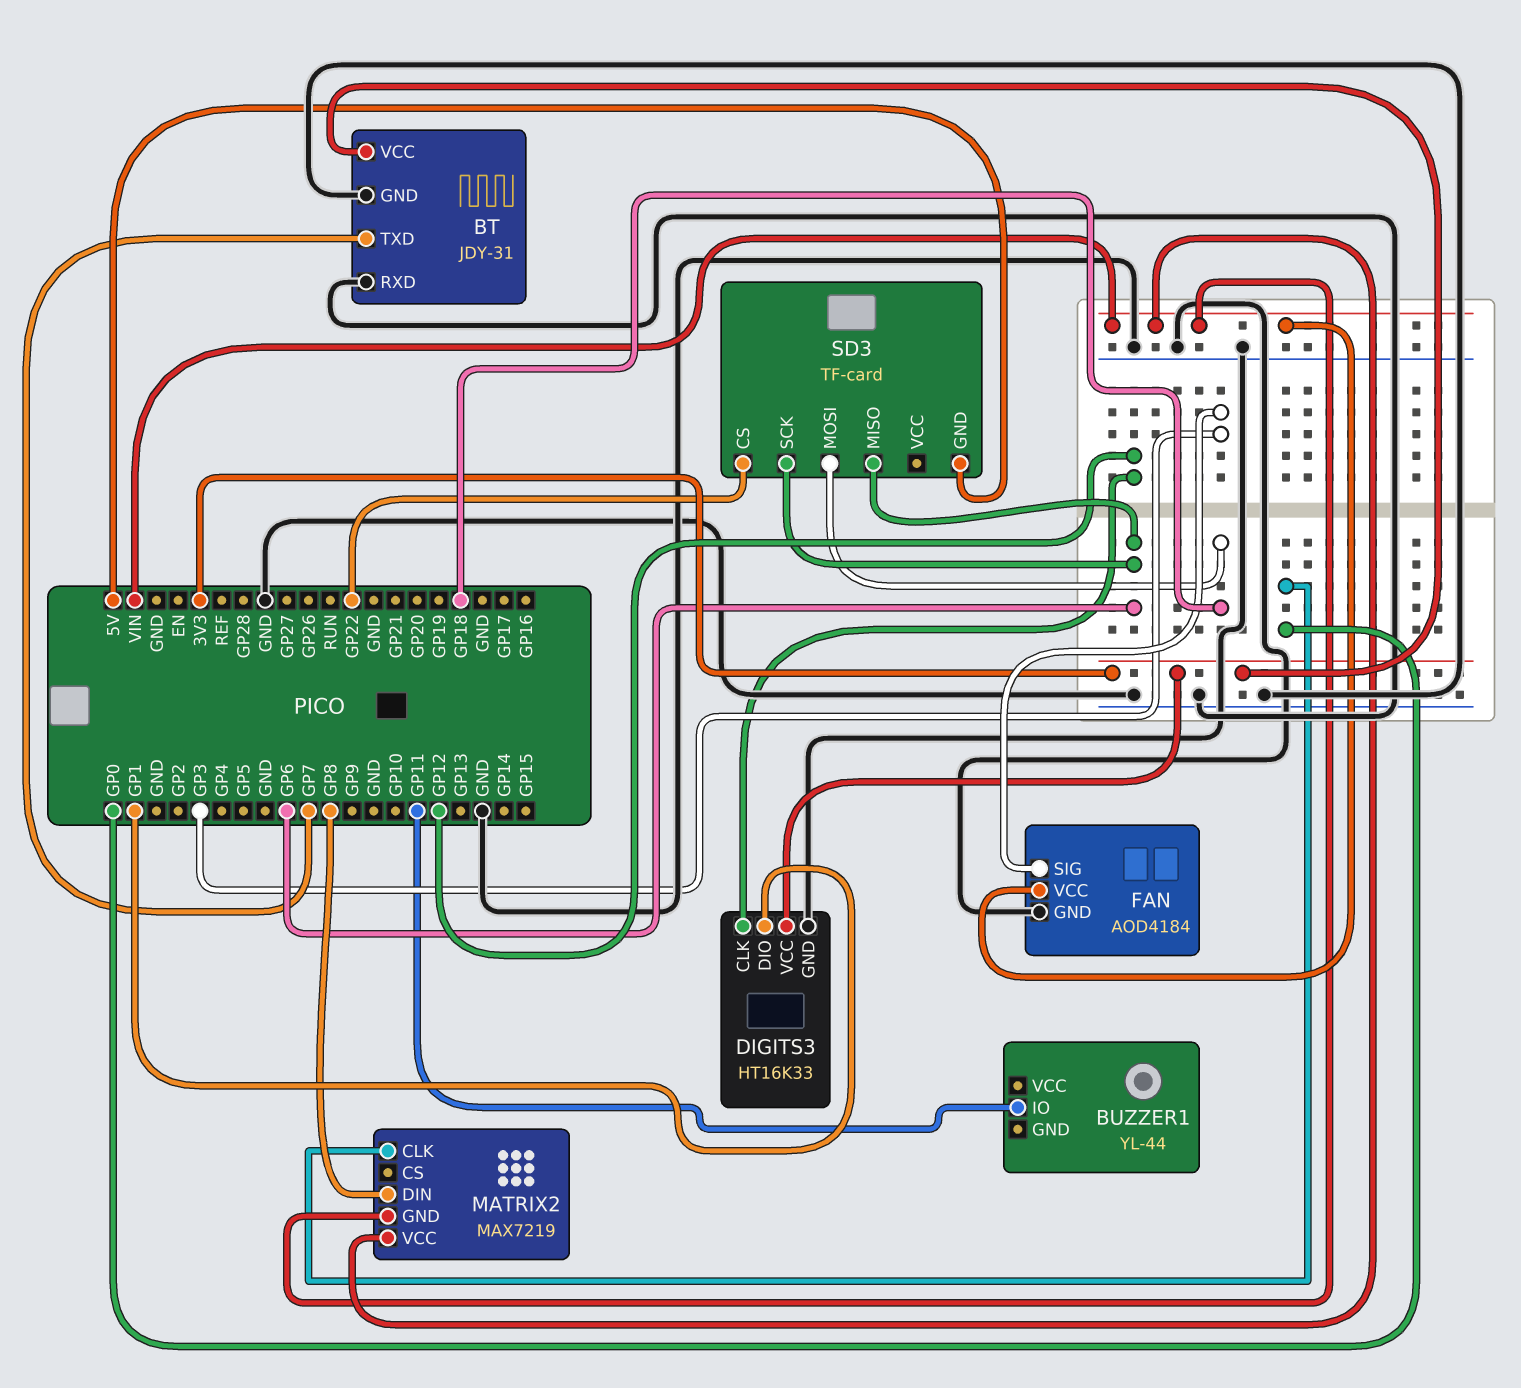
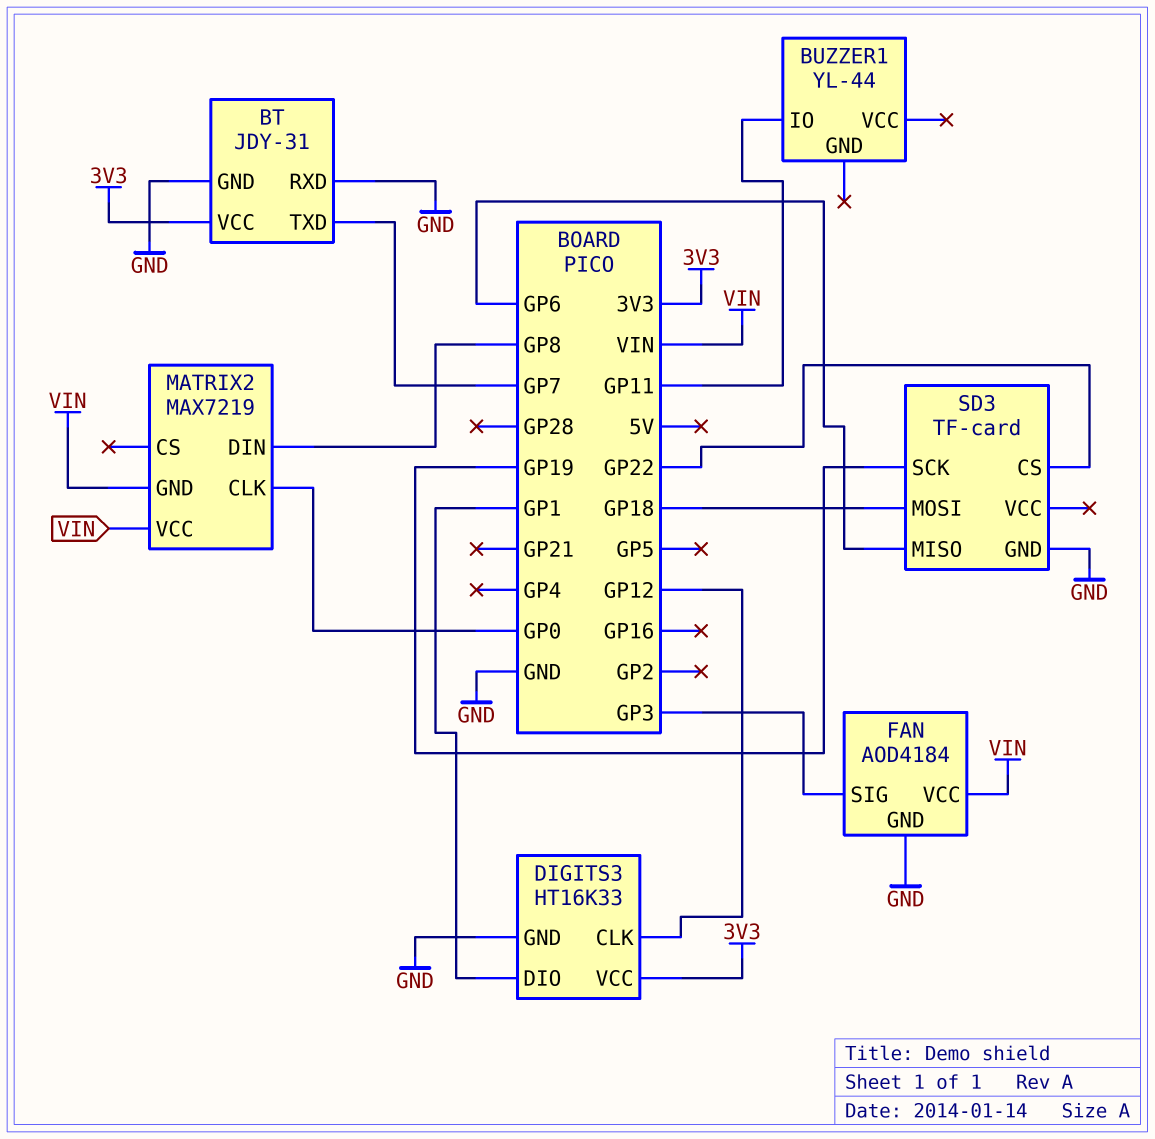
SD3 pin GND: 5V -> GND
SD3 pin SCK: GP6 -> GP19

